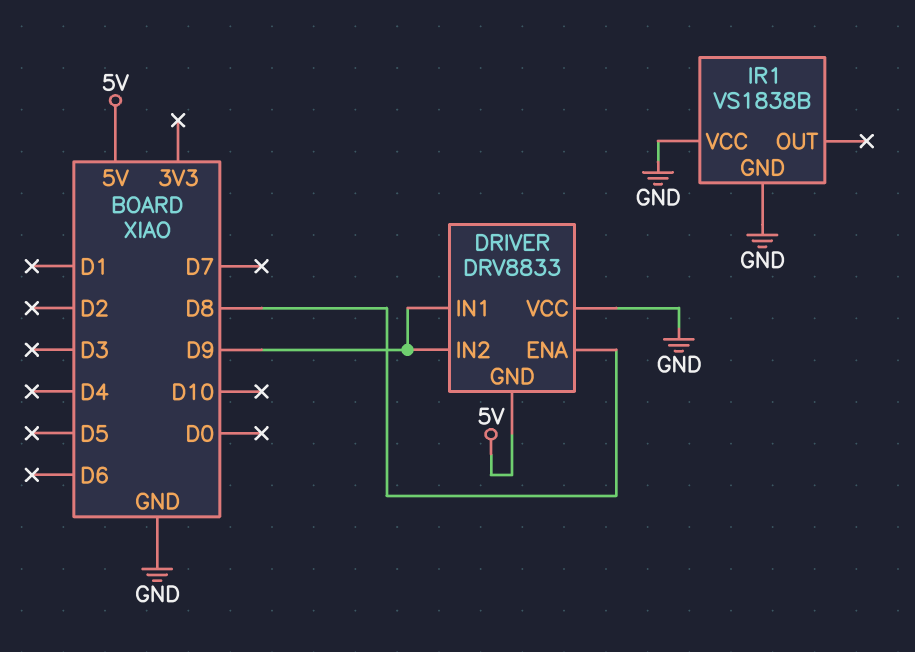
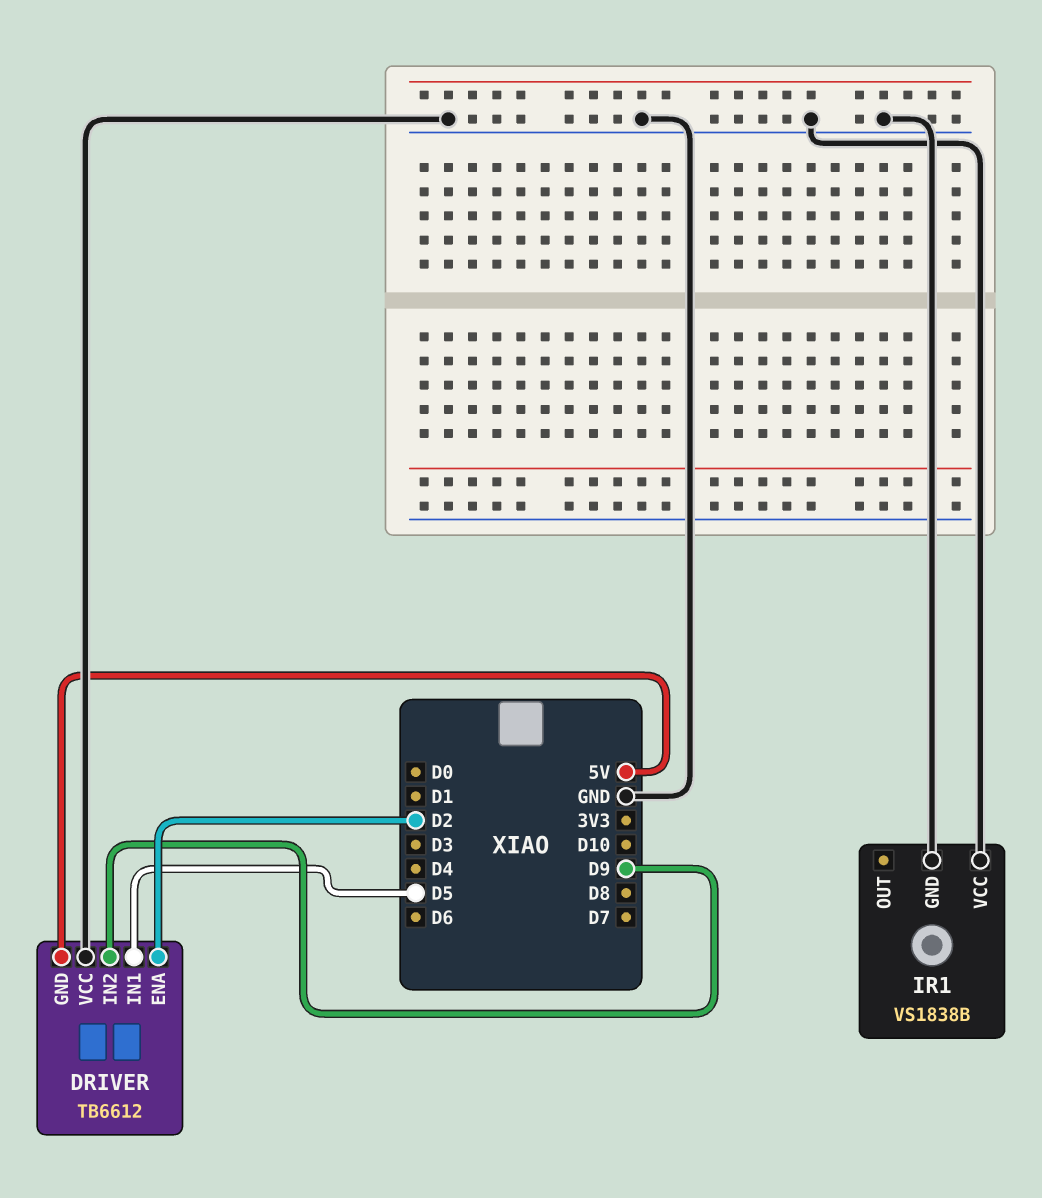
DRIVER: DRV8833 -> TB6612
DRIVER pin ENA: D8 -> D2
DRIVER pin IN1: D9 -> D5

